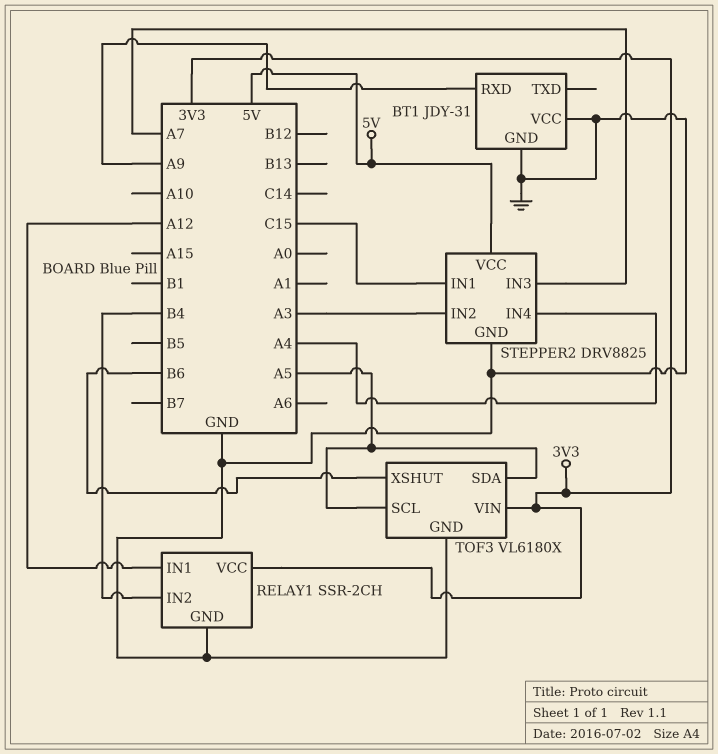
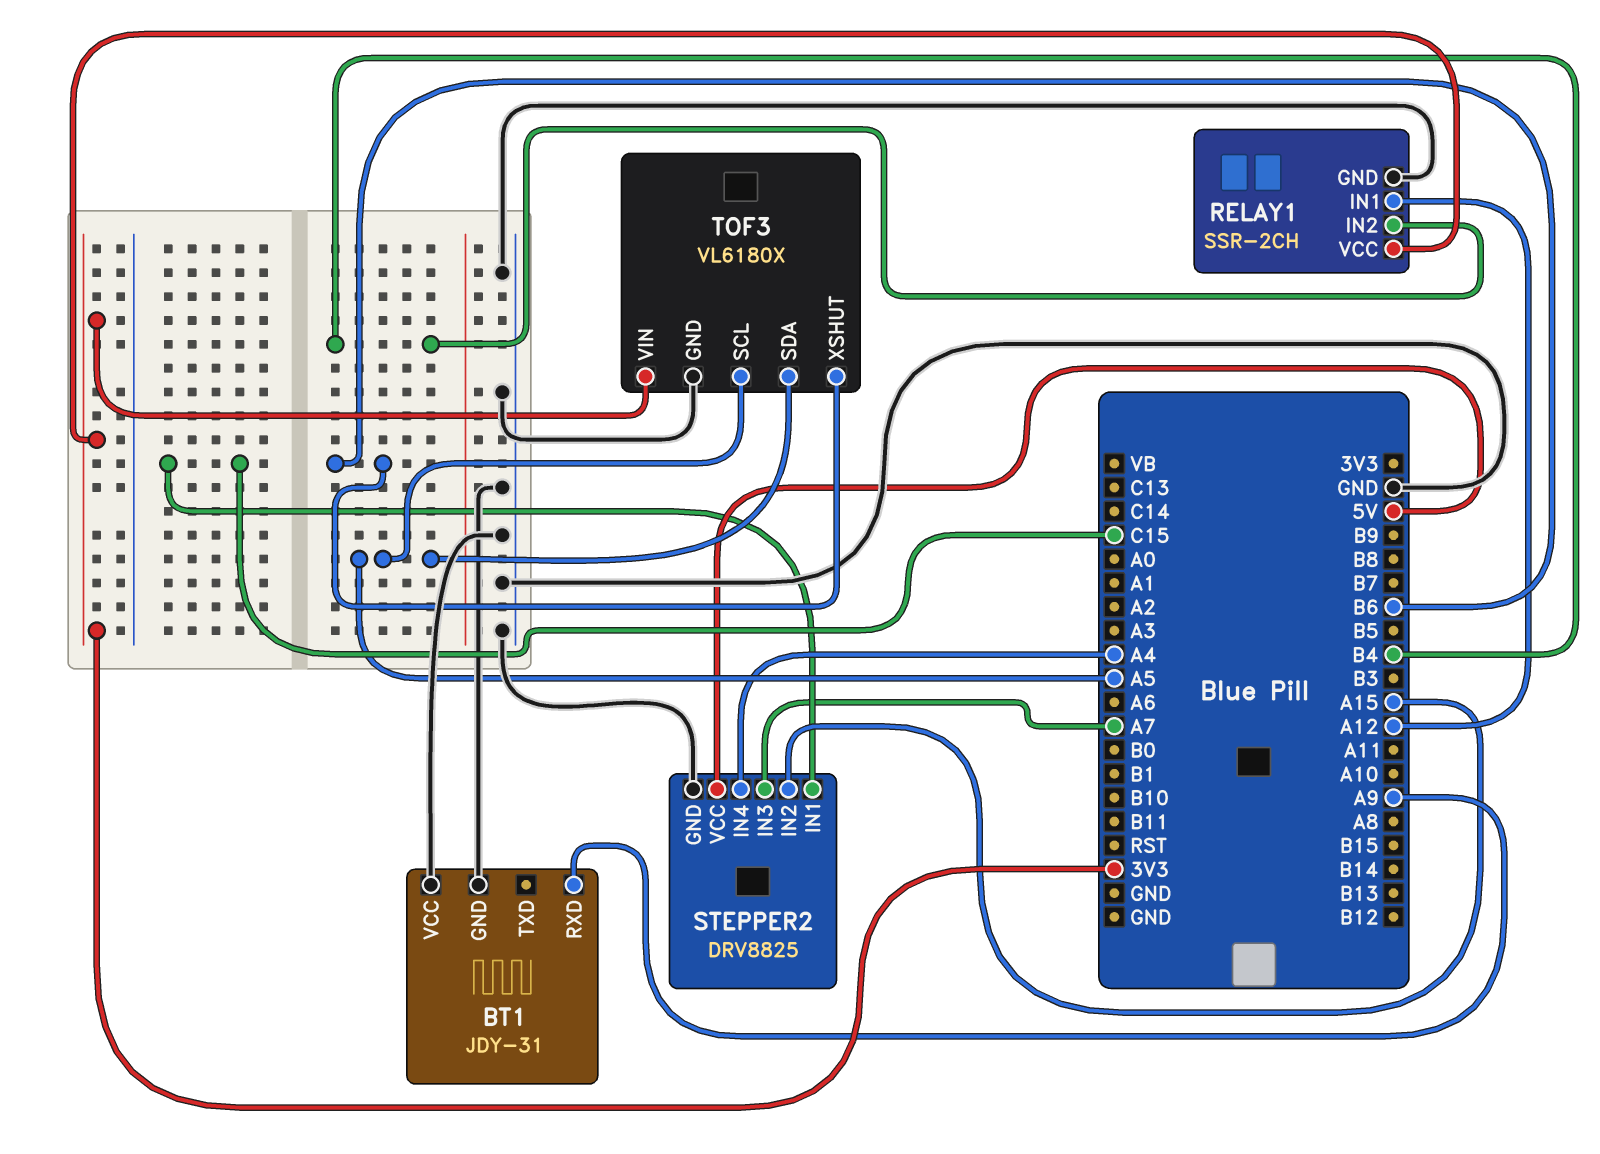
STEPPER2 pin IN2: A3 -> A15

